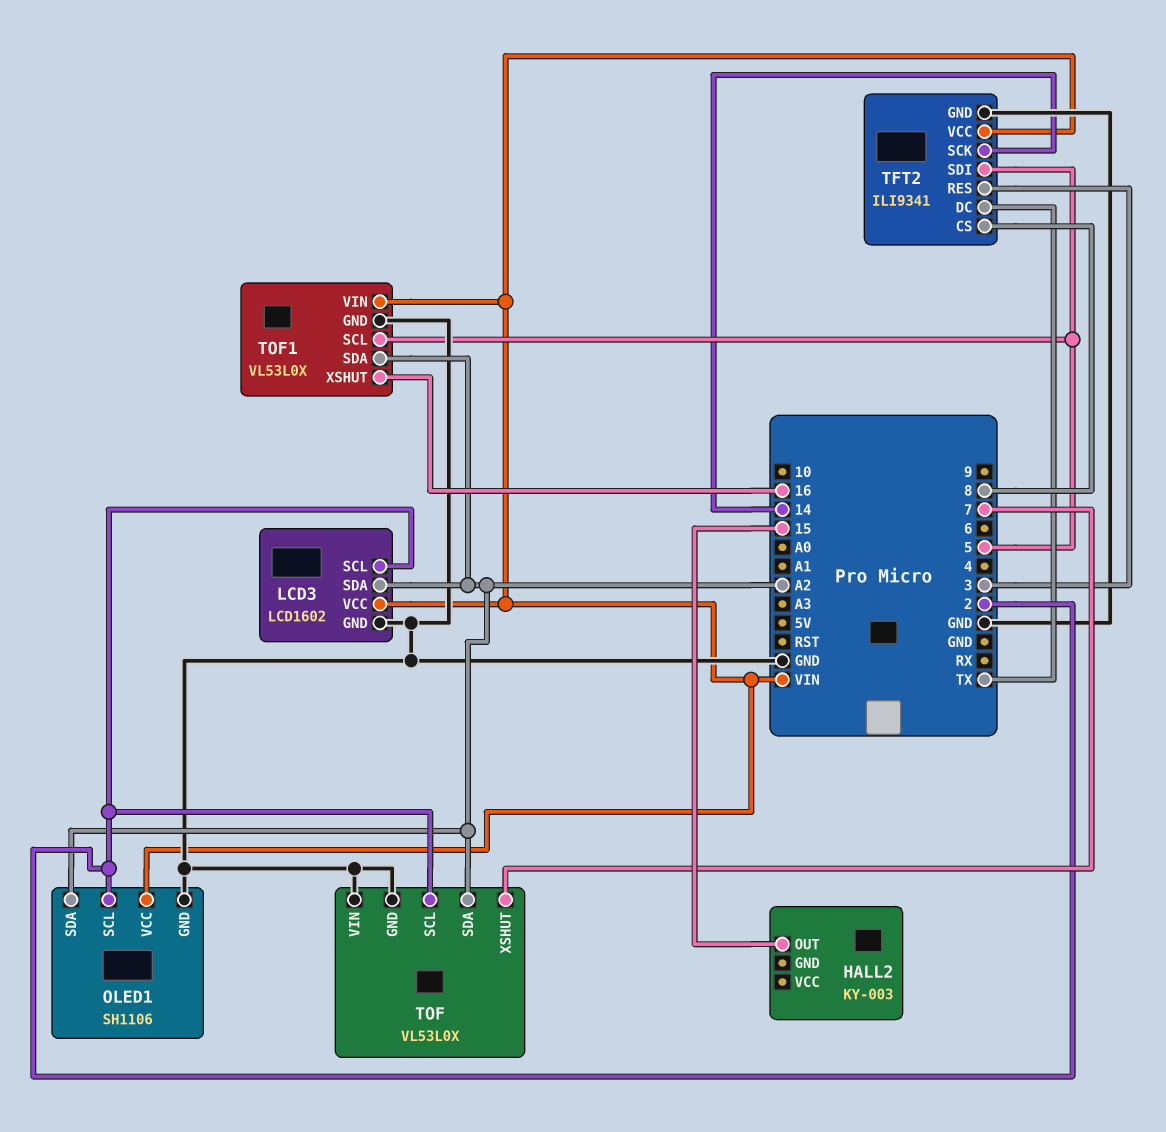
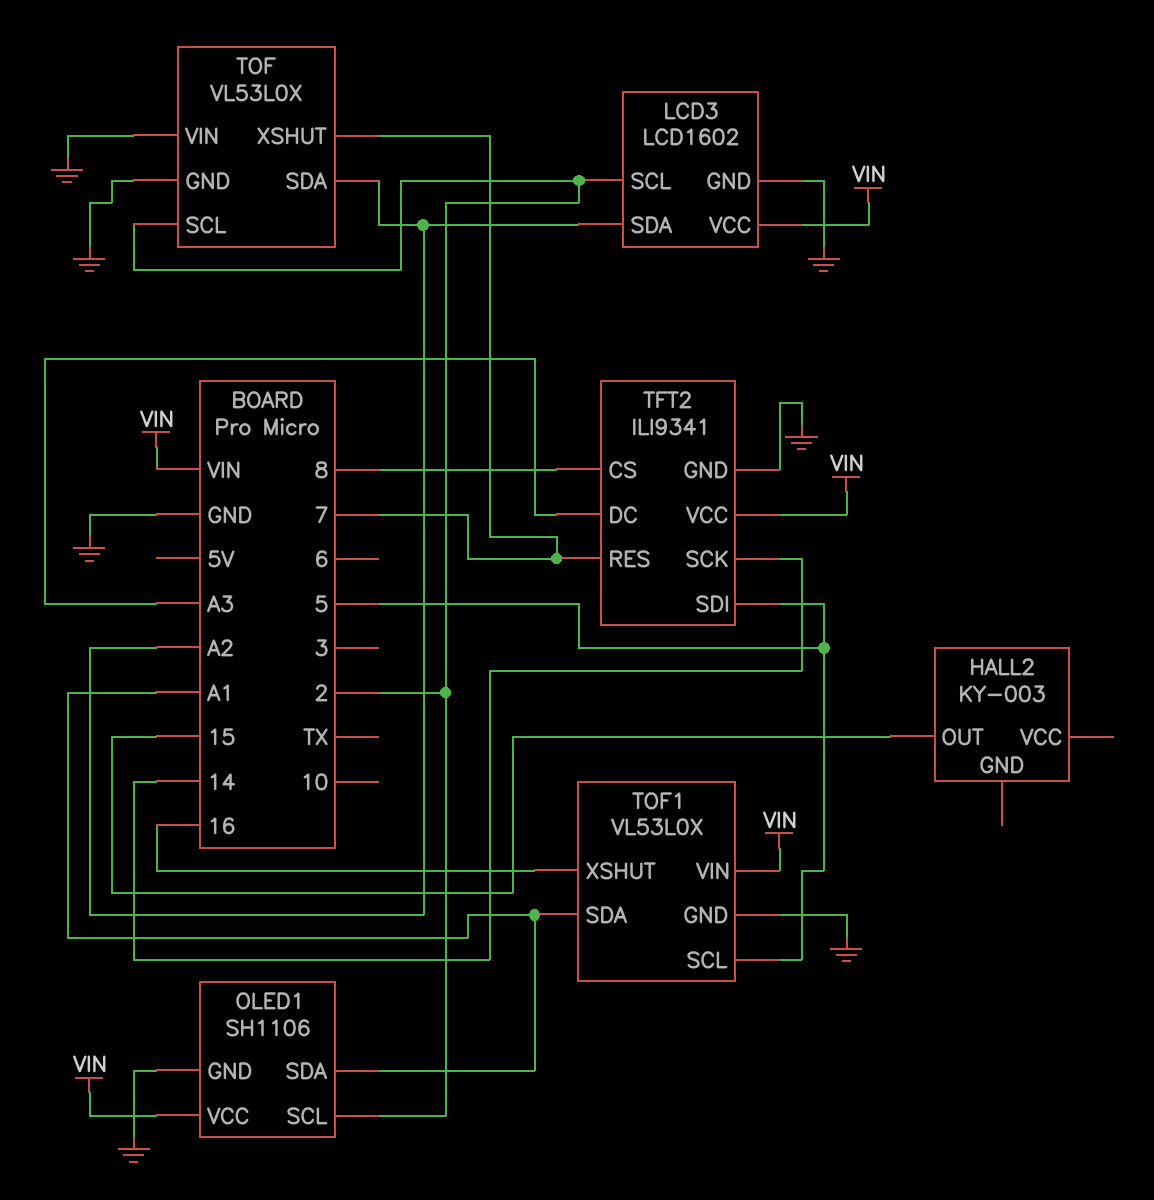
OLED1 pin SDA: A2 -> A1
TFT2 pin DC: TX -> A3
TFT2 pin RES: 3 -> 7
TOF1 pin SDA: A2 -> A1

